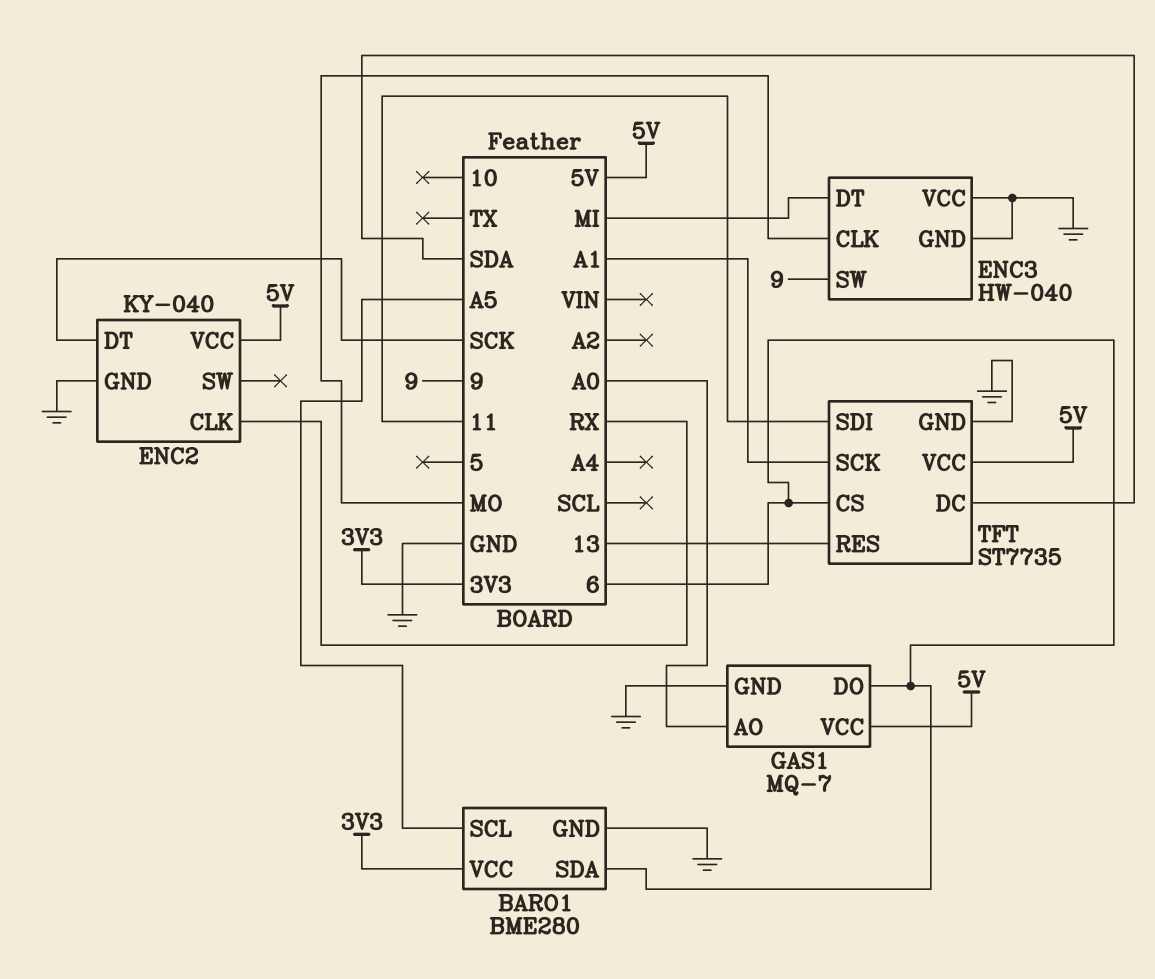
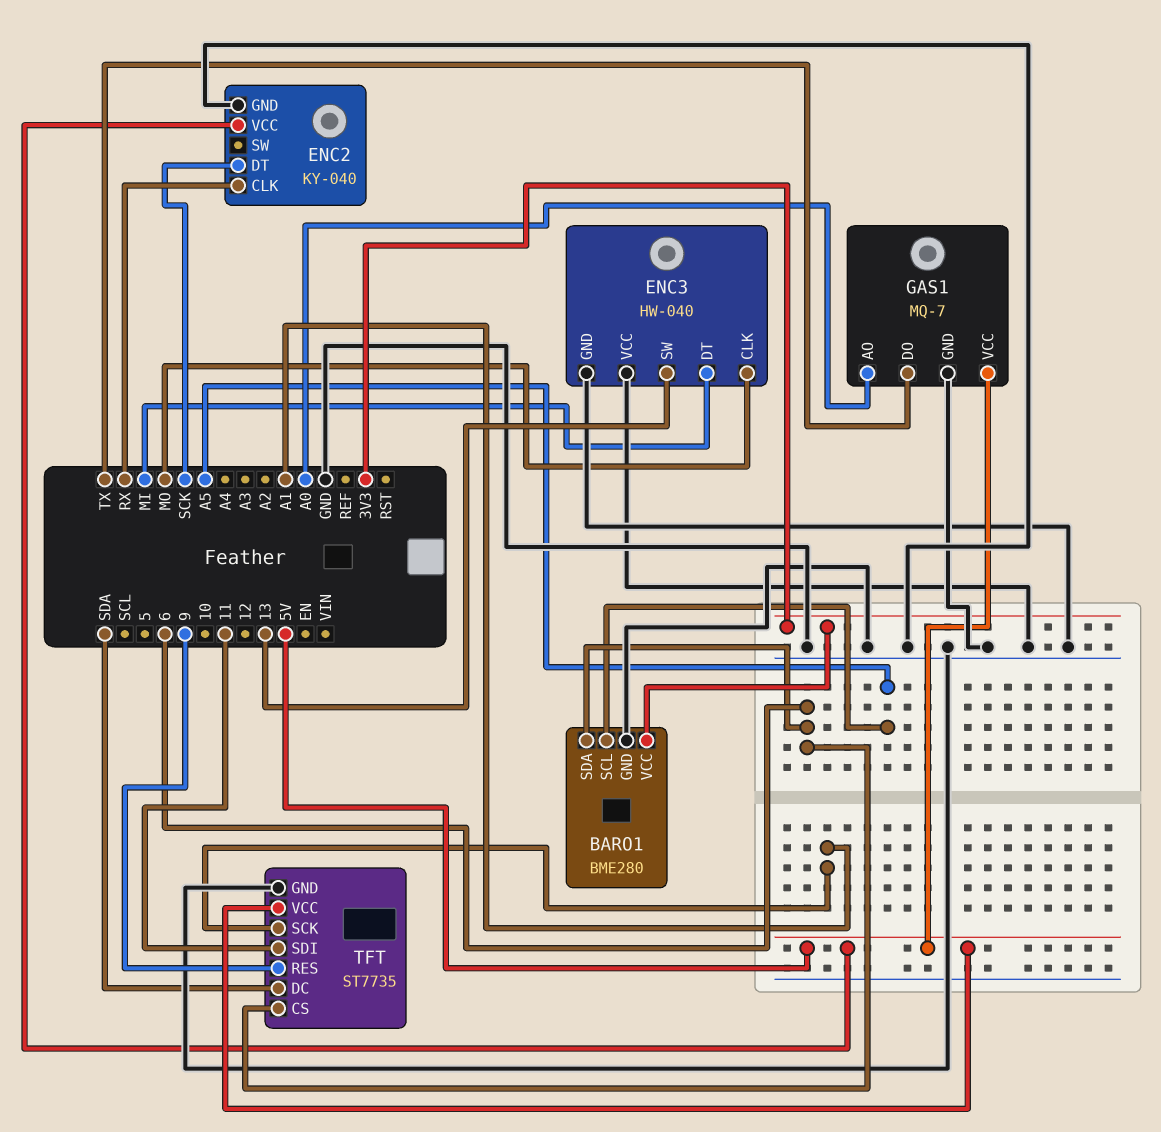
ENC3 pin SW: 9 -> 13
GAS1 pin DO: 6 -> TX
TFT pin RES: 13 -> 9

